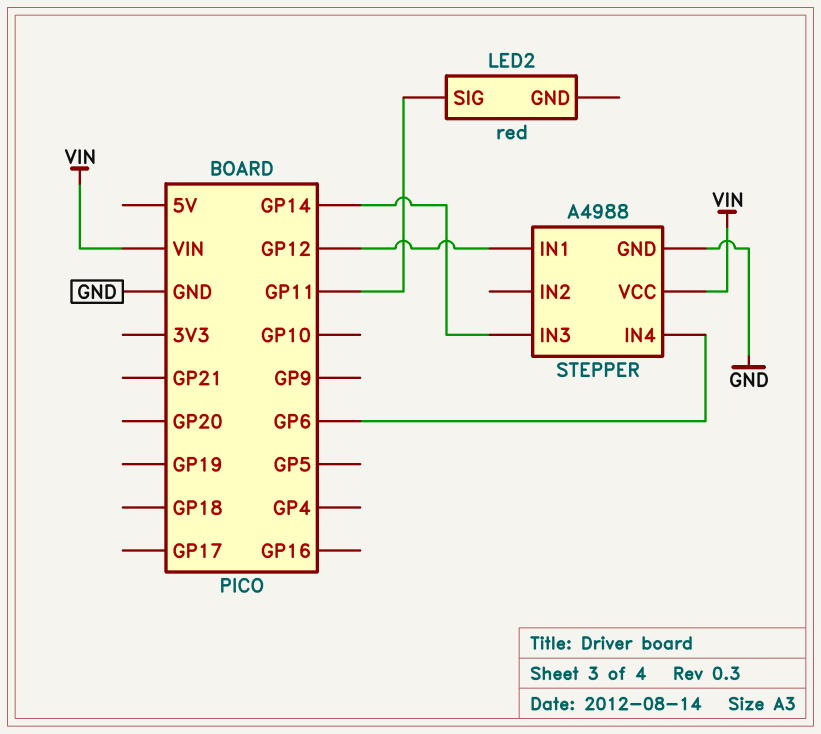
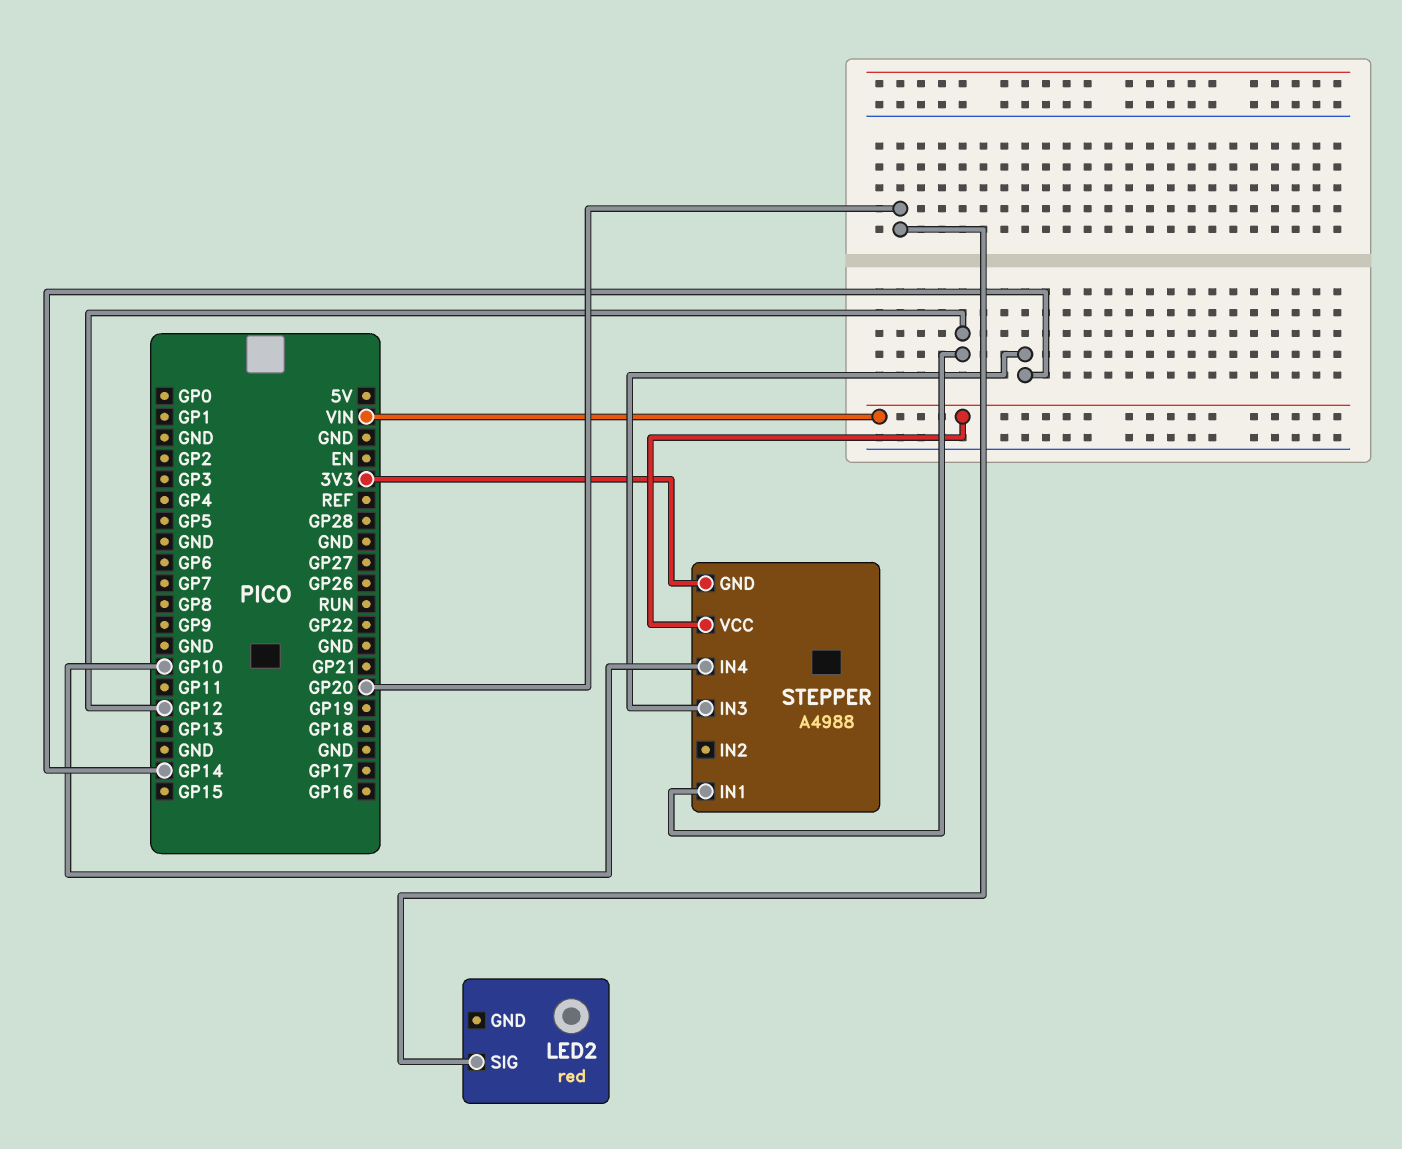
LED2 pin SIG: GP11 -> GP20
STEPPER pin GND: GND -> 3V3
STEPPER pin IN4: GP6 -> GP10

